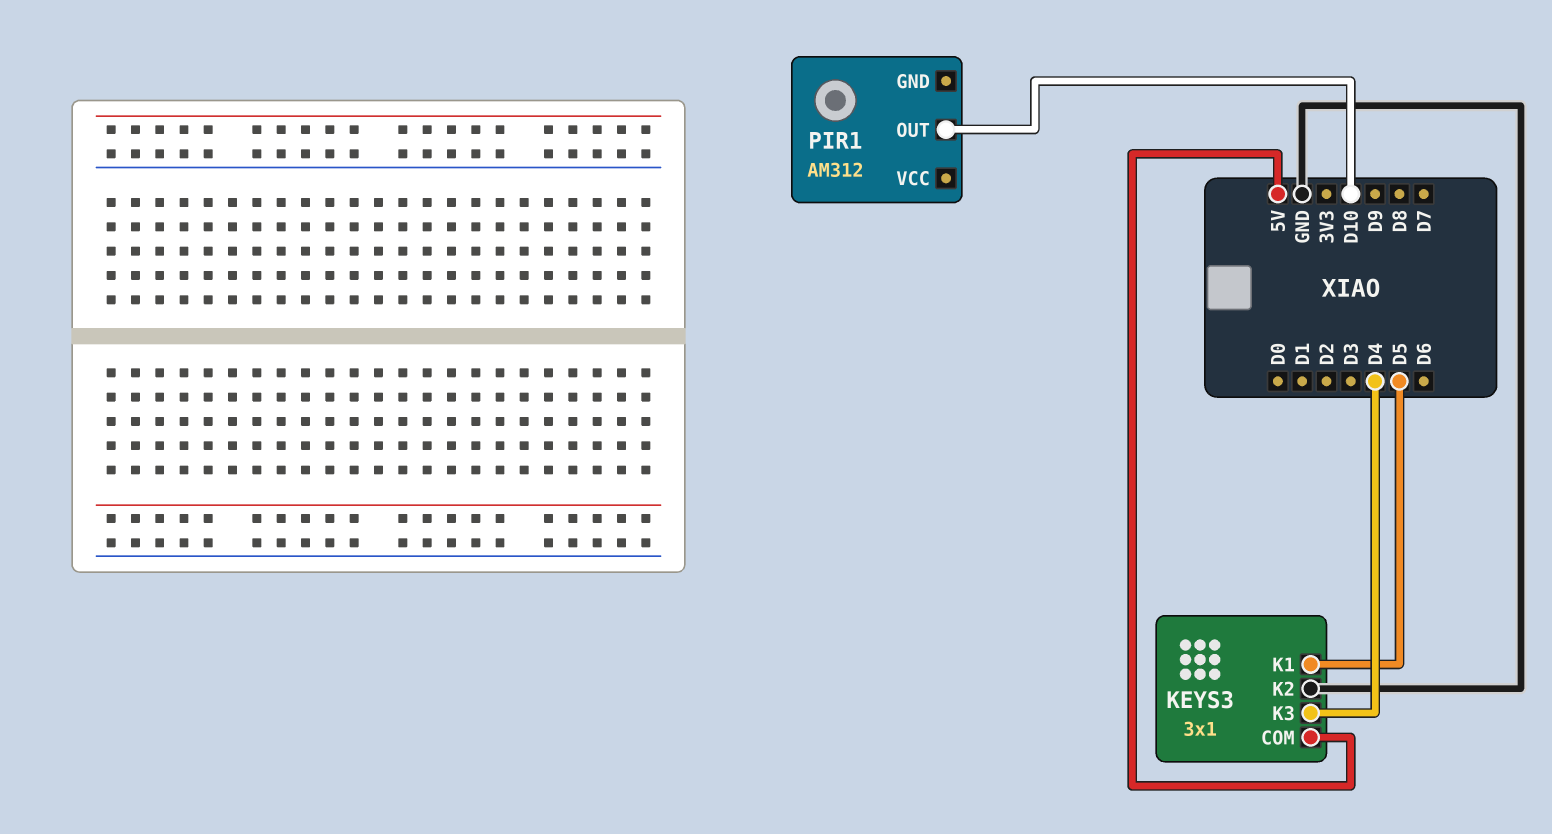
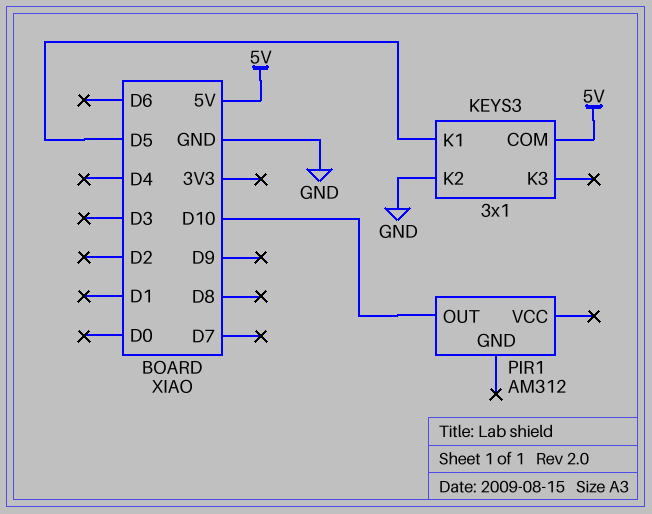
KEYS3 pin K3: D4 -> none

